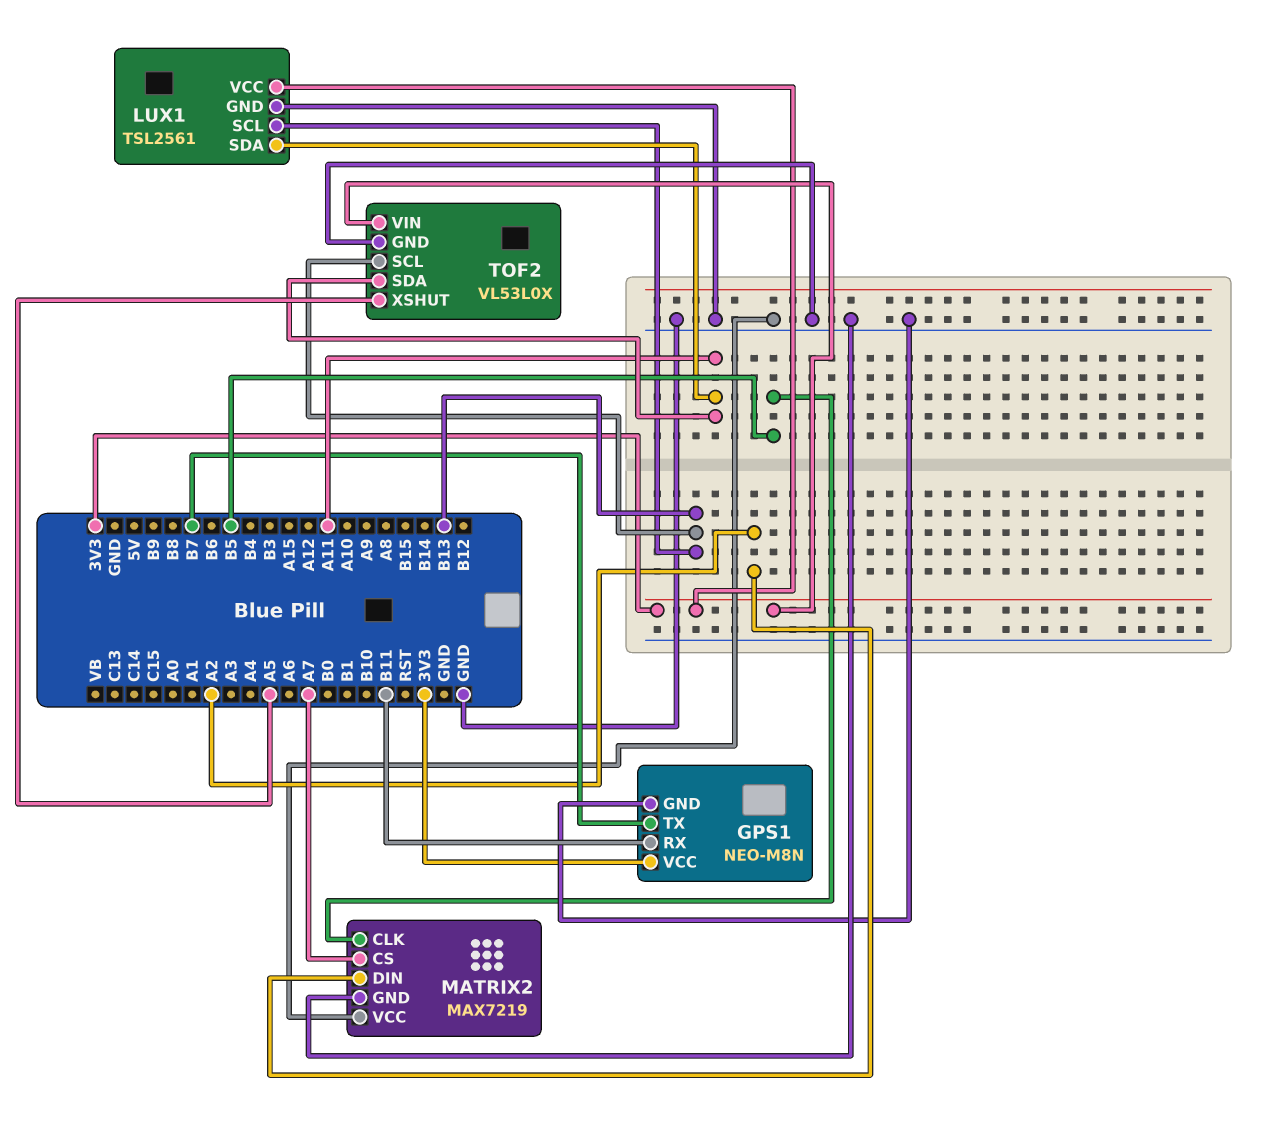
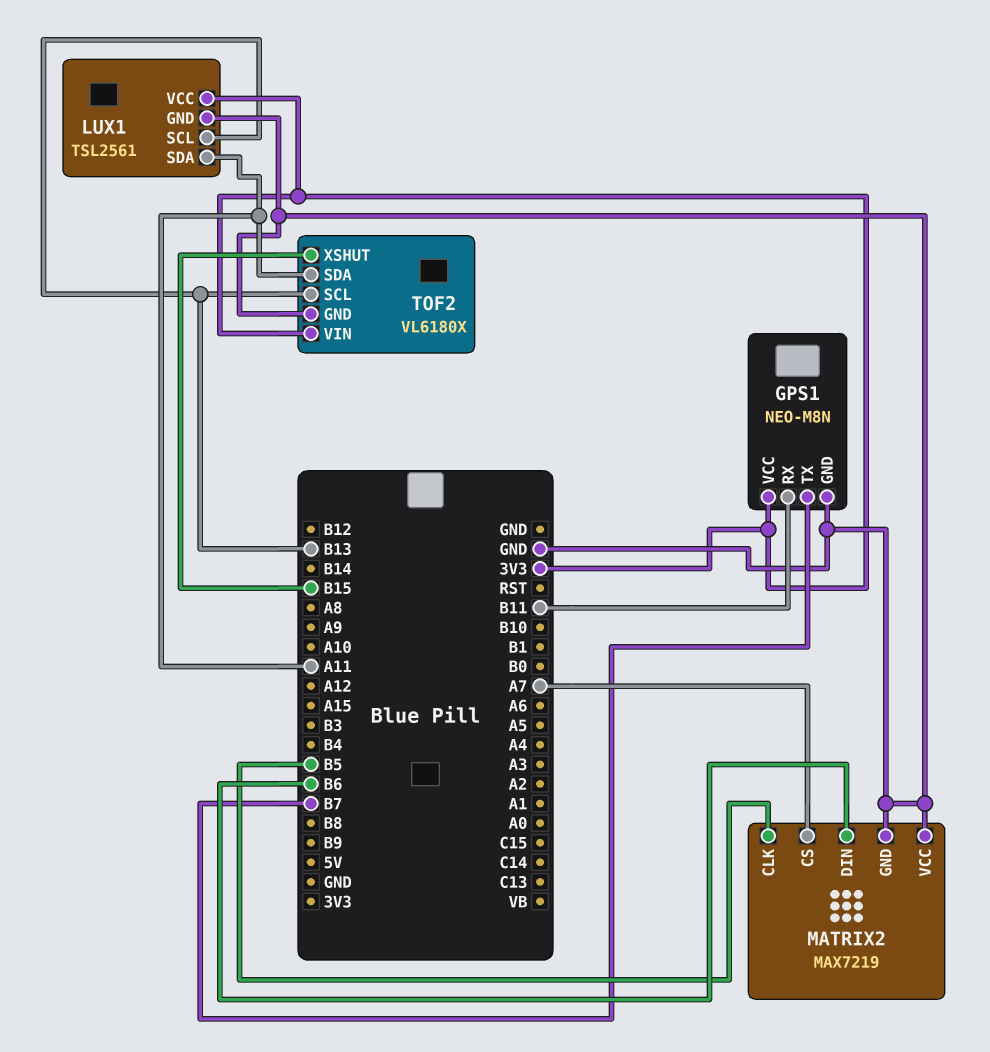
MATRIX2 pin DIN: A2 -> B6
TOF2: VL53L0X -> VL6180X
TOF2 pin XSHUT: A5 -> B15

